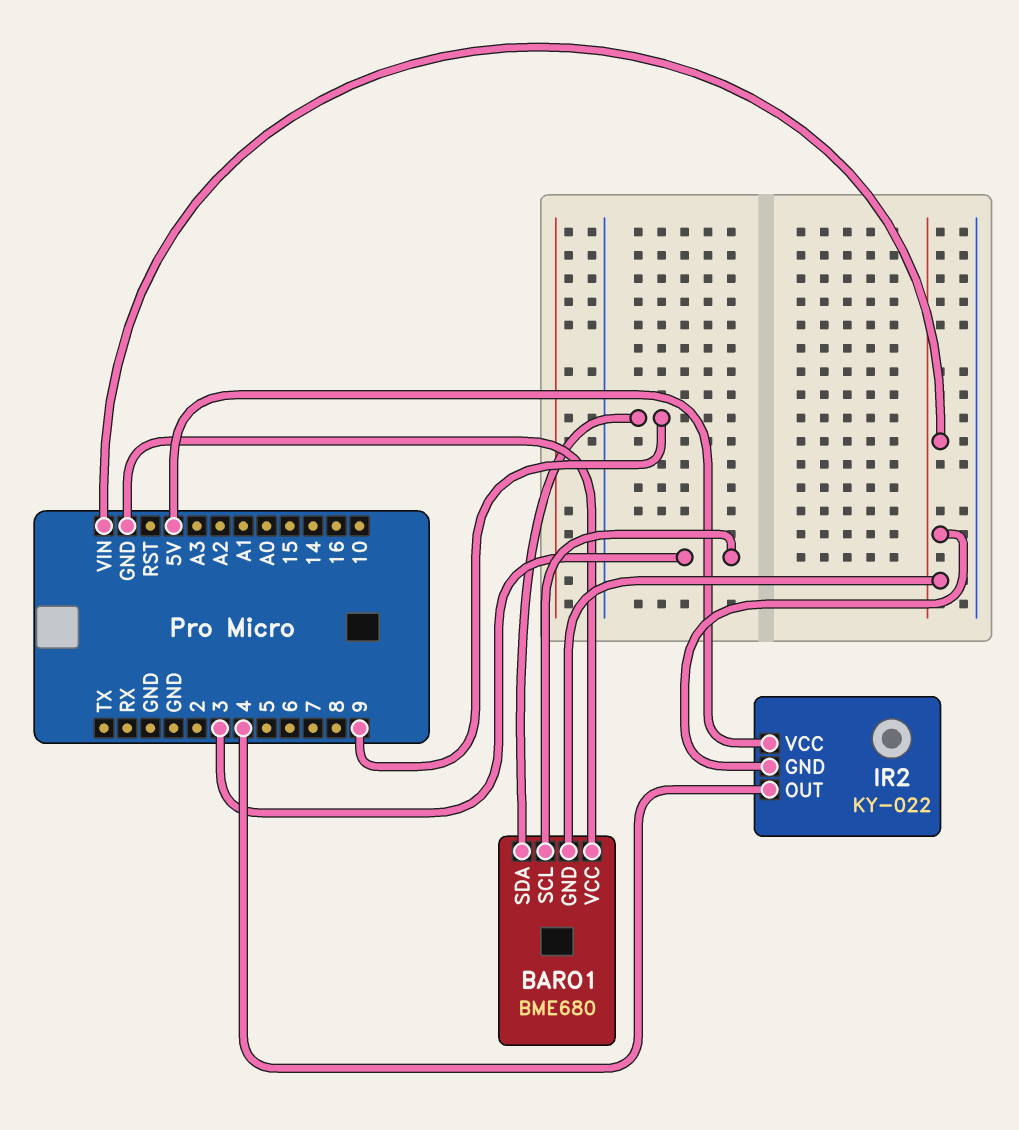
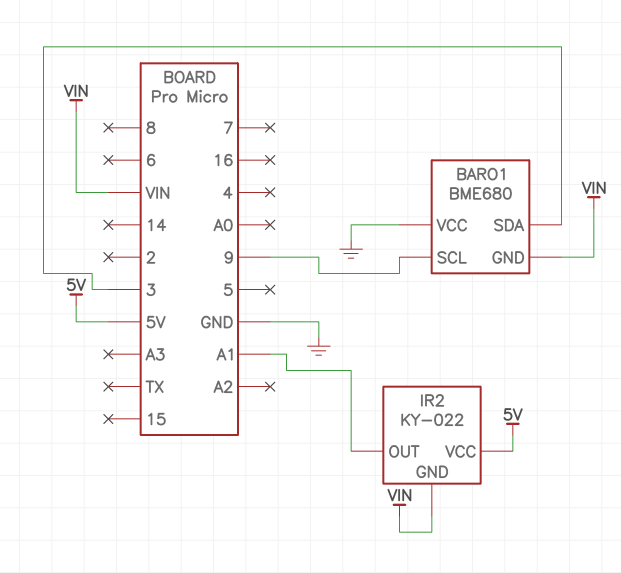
BARO1 pin SCL: 3 -> 9
BARO1 pin SDA: 9 -> 3
IR2 pin OUT: 4 -> A1

